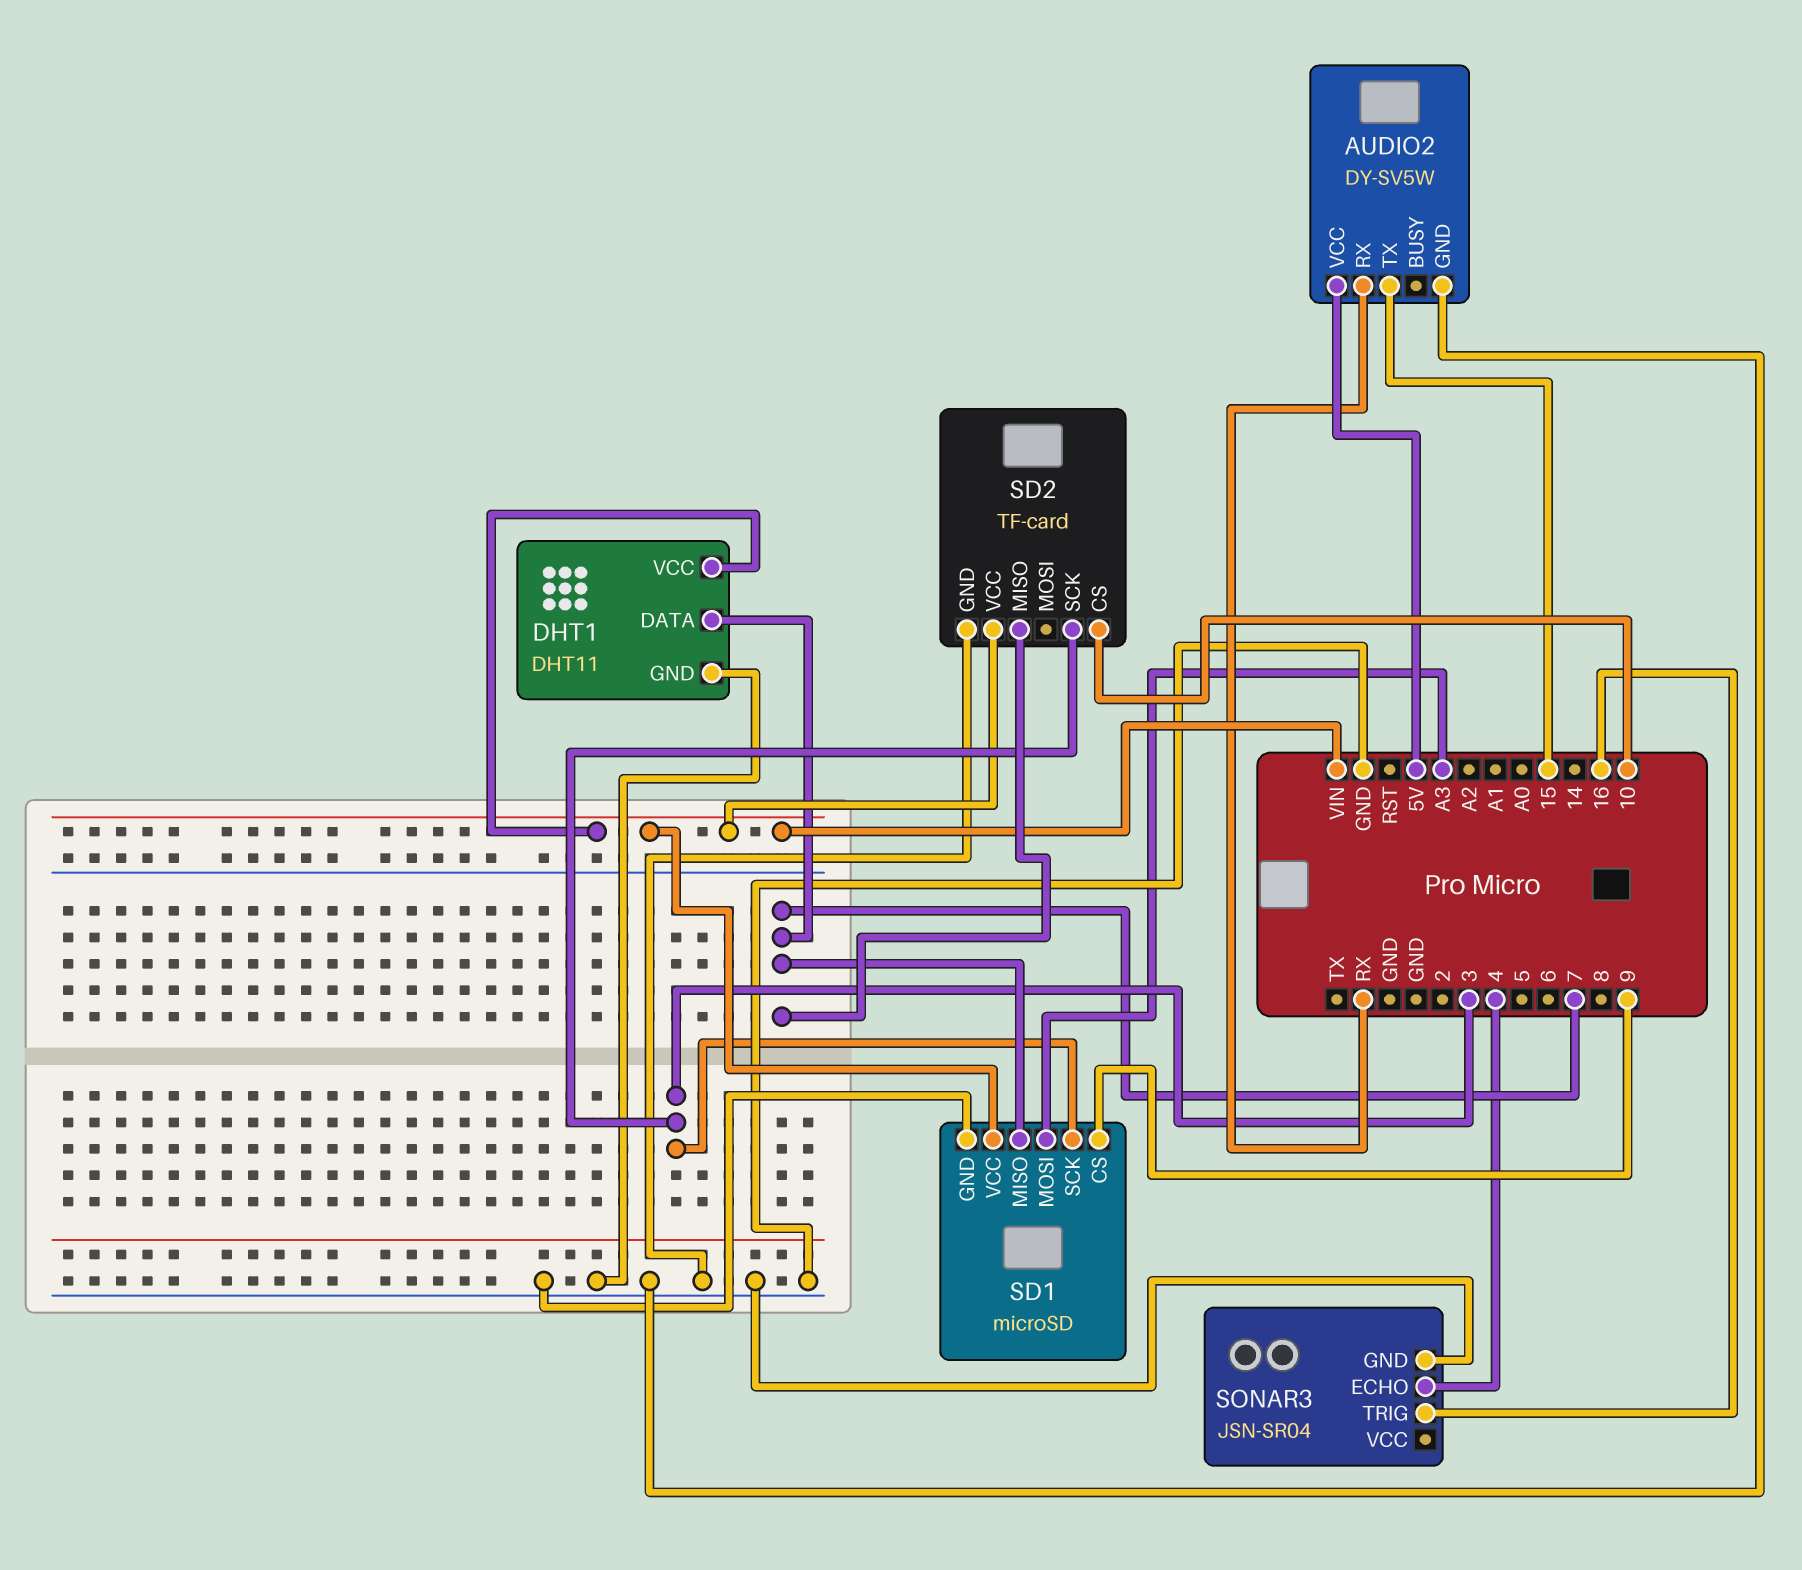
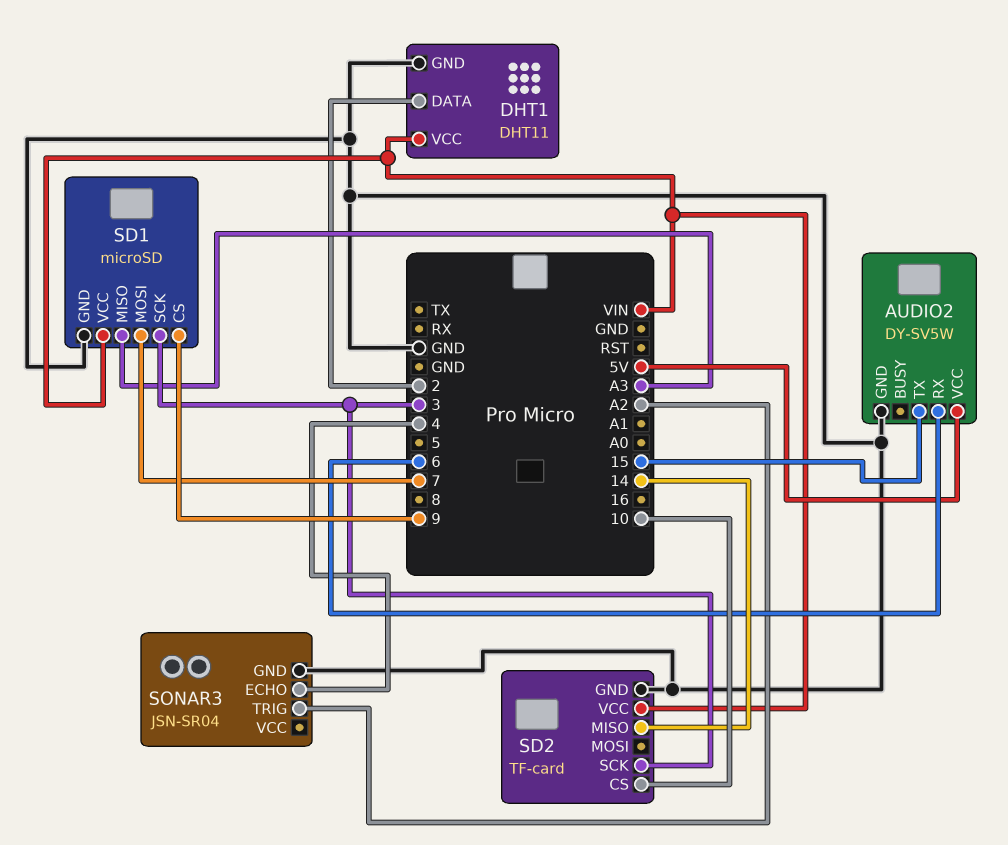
AUDIO2 pin RX: RX -> 6
DHT1 pin DATA: 7 -> 2
SD1 pin MISO: 7 -> A3
SD1 pin MOSI: A3 -> 7
SD2 pin MISO: 7 -> 14
SONAR3 pin TRIG: 16 -> A2

